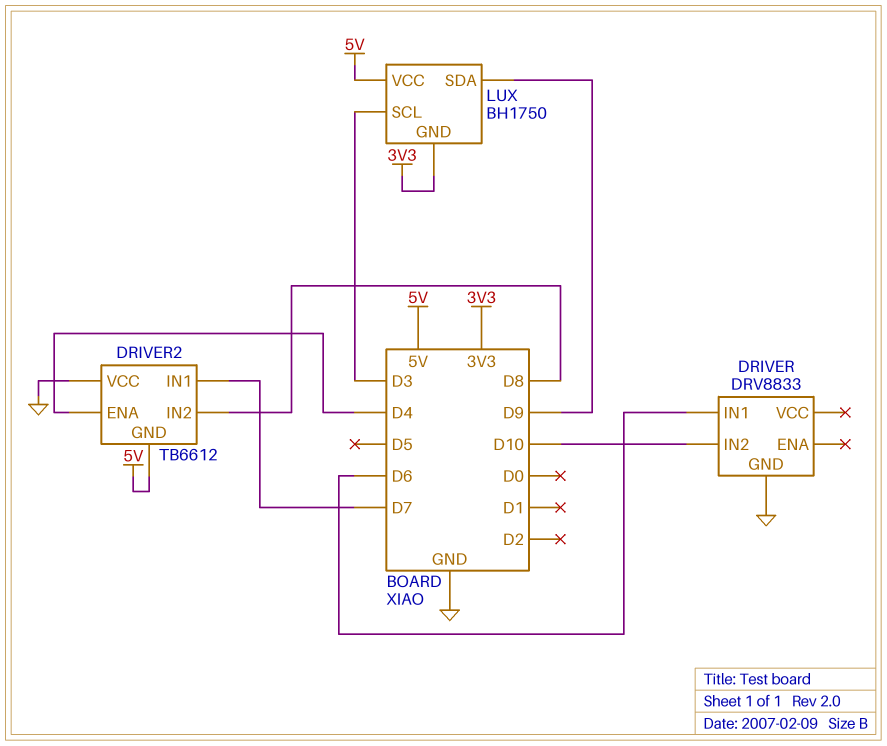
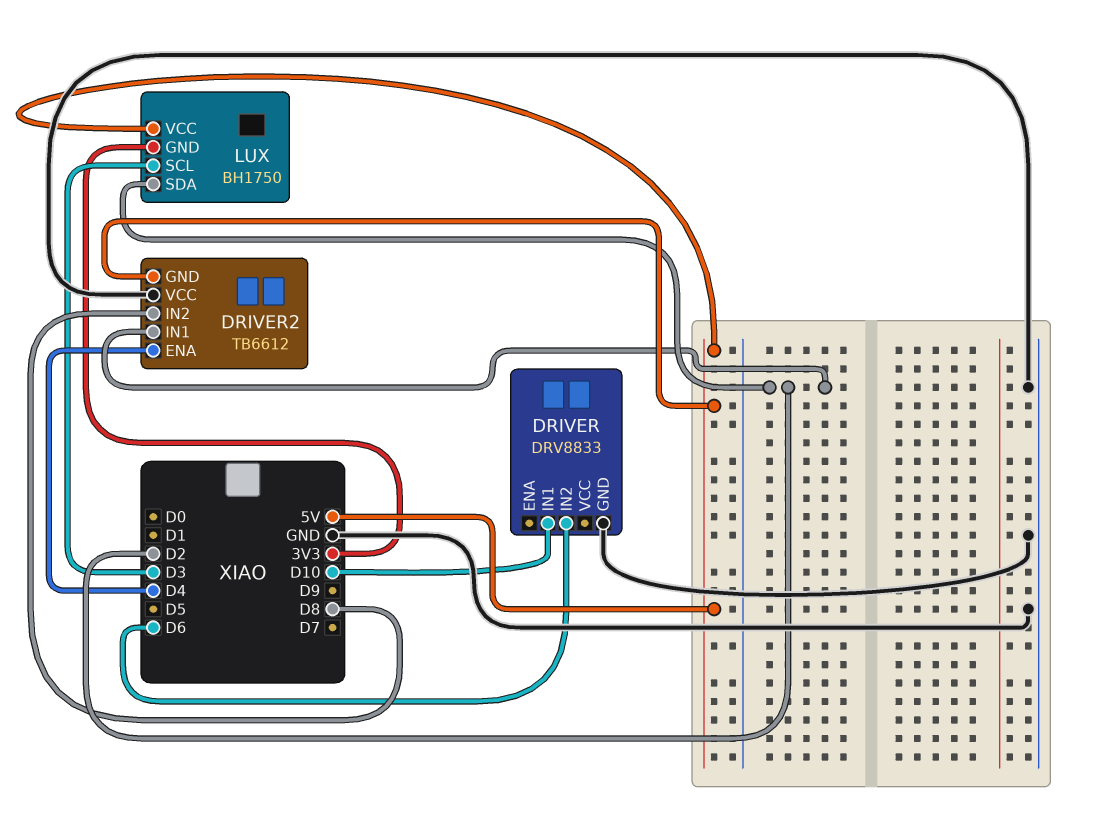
DRIVER pin IN1: D6 -> D10
DRIVER pin IN2: D10 -> D6
DRIVER2 pin IN1: D7 -> D2
LUX pin SDA: D9 -> D2

